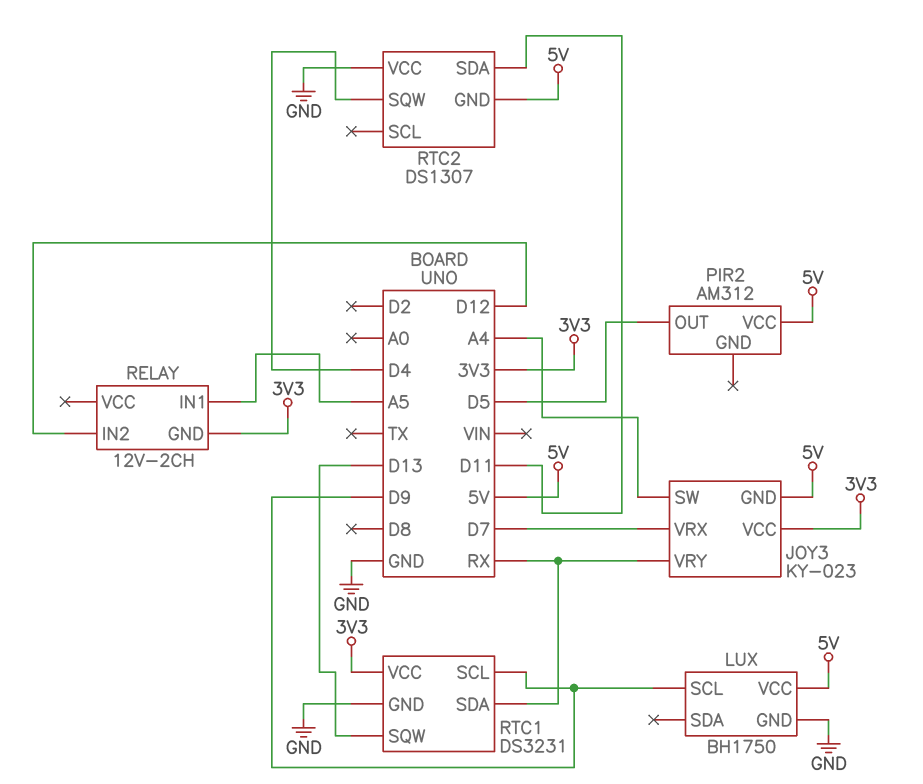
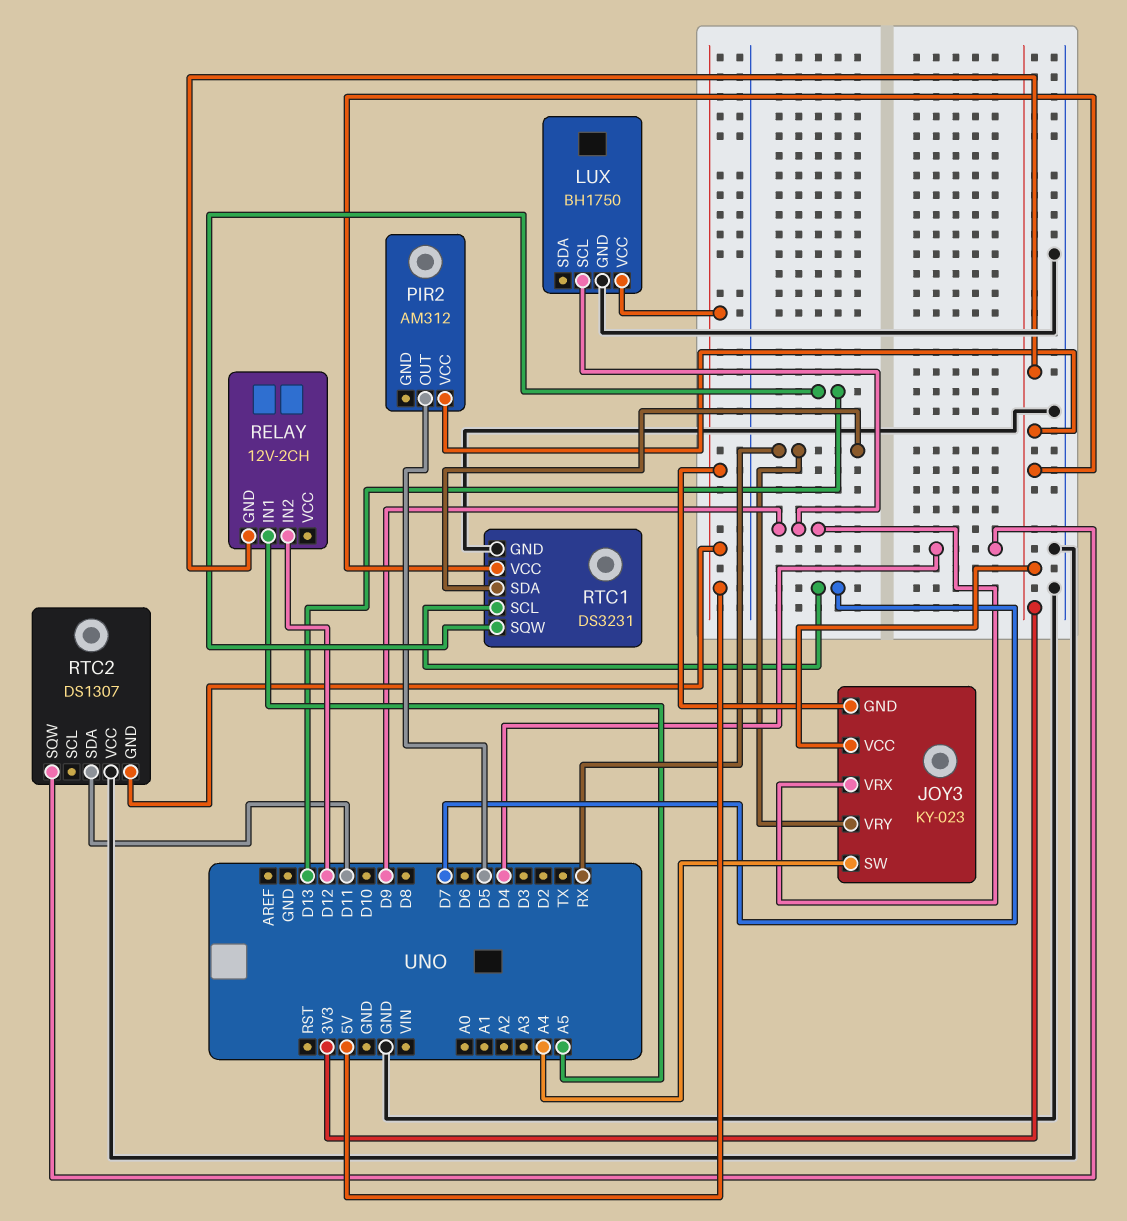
JOY3 pin VRX: D7 -> D9
PIR2 pin VCC: 5V -> 3V3
RTC1 pin SCL: D9 -> D7

